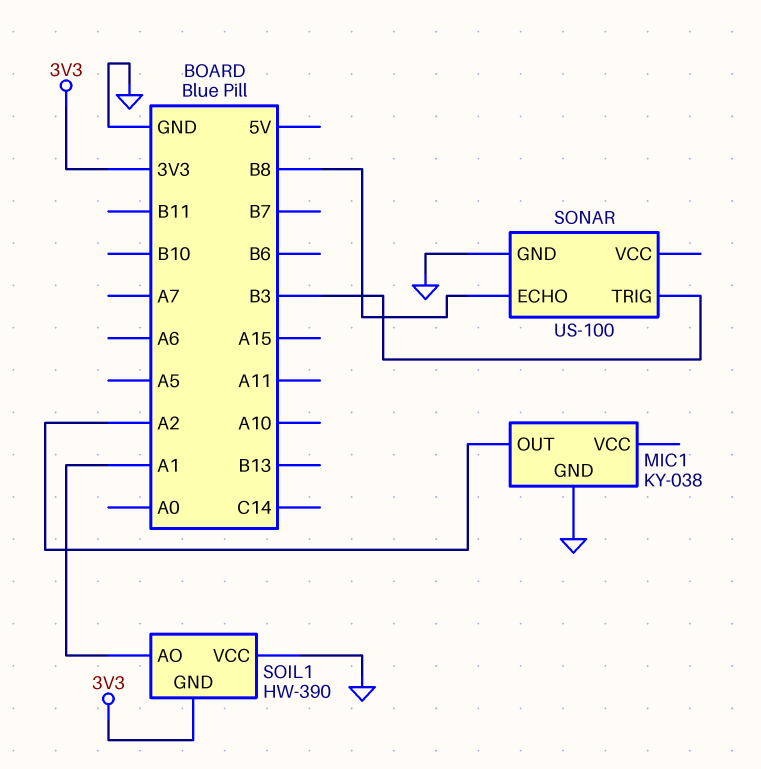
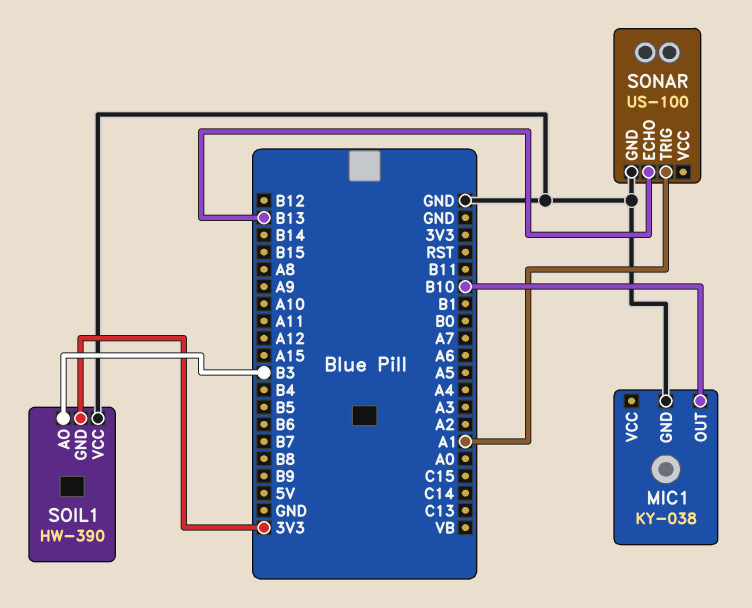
MIC1 pin OUT: A2 -> B10
SOIL1 pin AO: A1 -> B3
SONAR pin ECHO: B8 -> B13
SONAR pin TRIG: B3 -> A1

